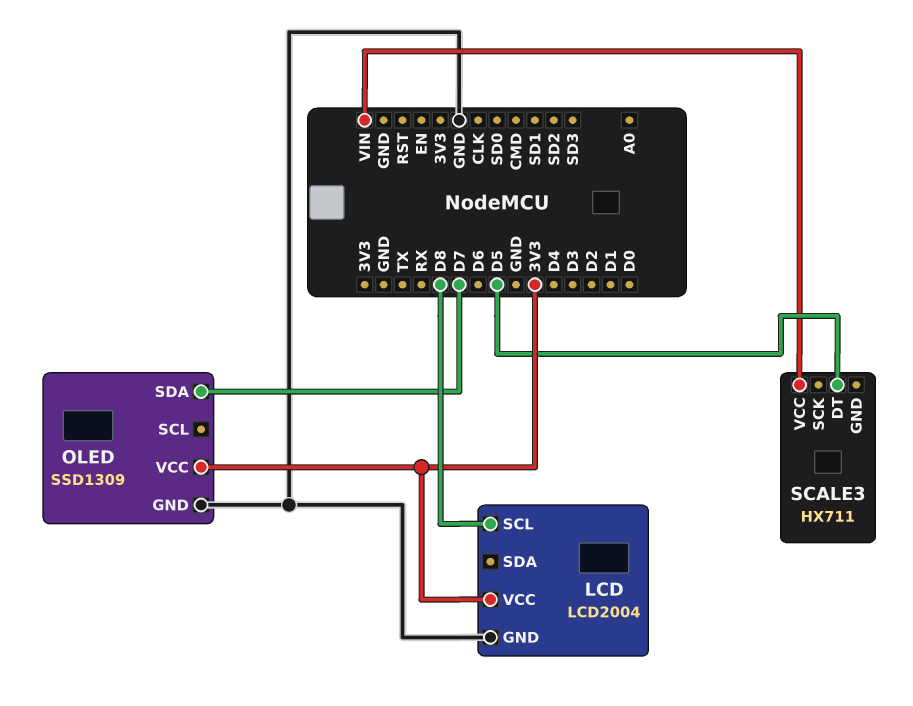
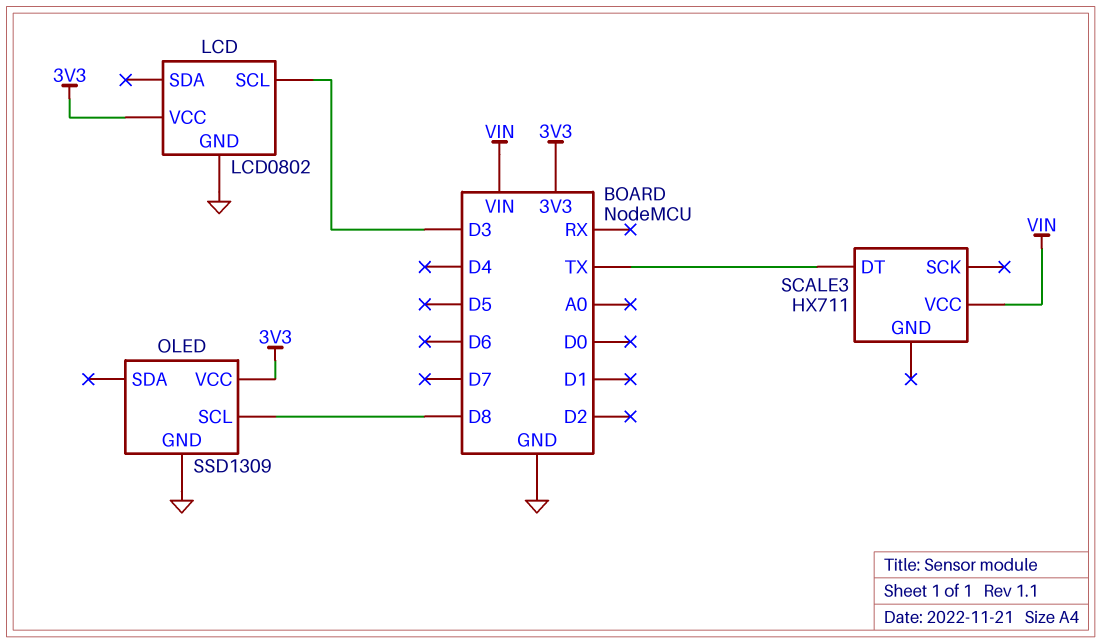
LCD: LCD2004 -> LCD0802
LCD pin SCL: D8 -> D3
OLED pin SCL: none -> D8
OLED pin SDA: D7 -> none
SCALE3 pin DT: D5 -> TX

